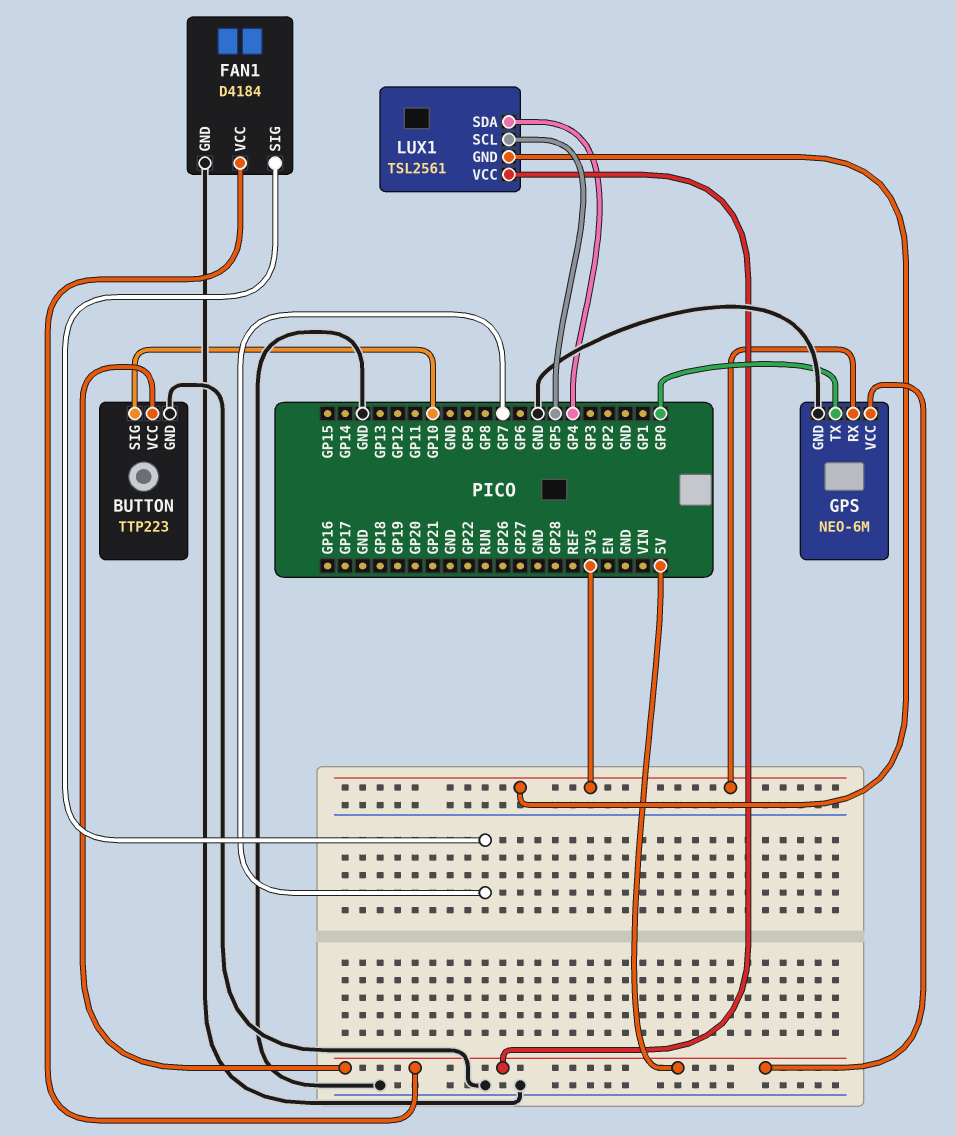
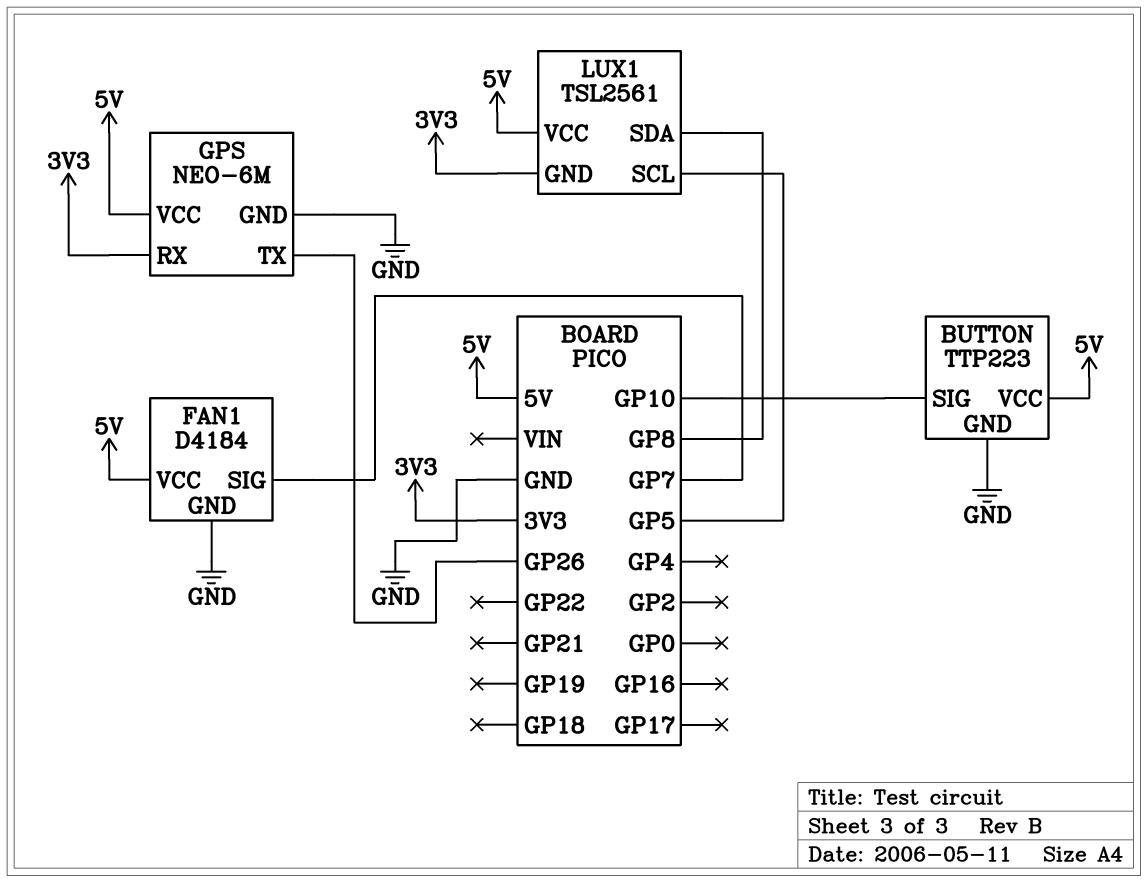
GPS pin TX: GP0 -> GP26
LUX1 pin SDA: GP4 -> GP8

